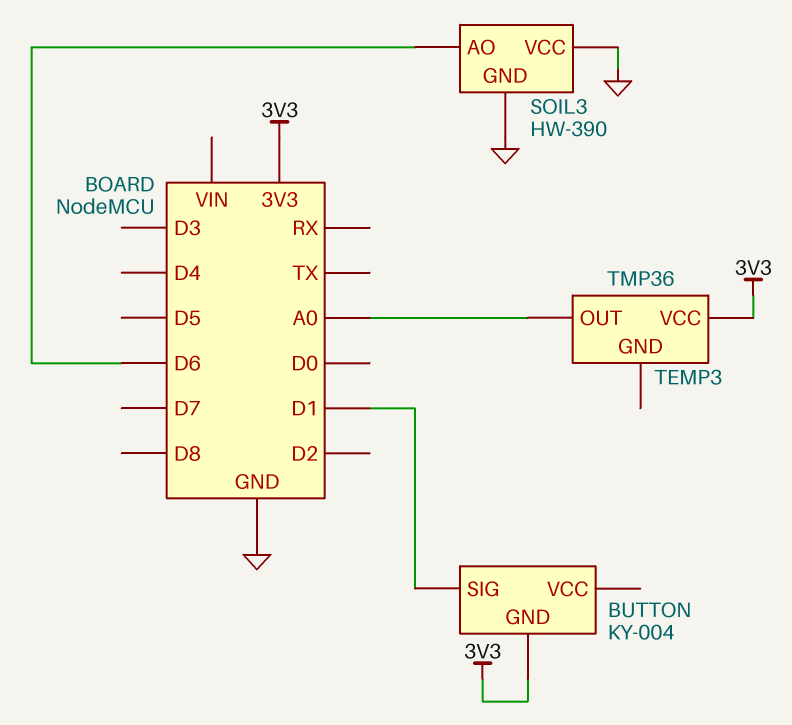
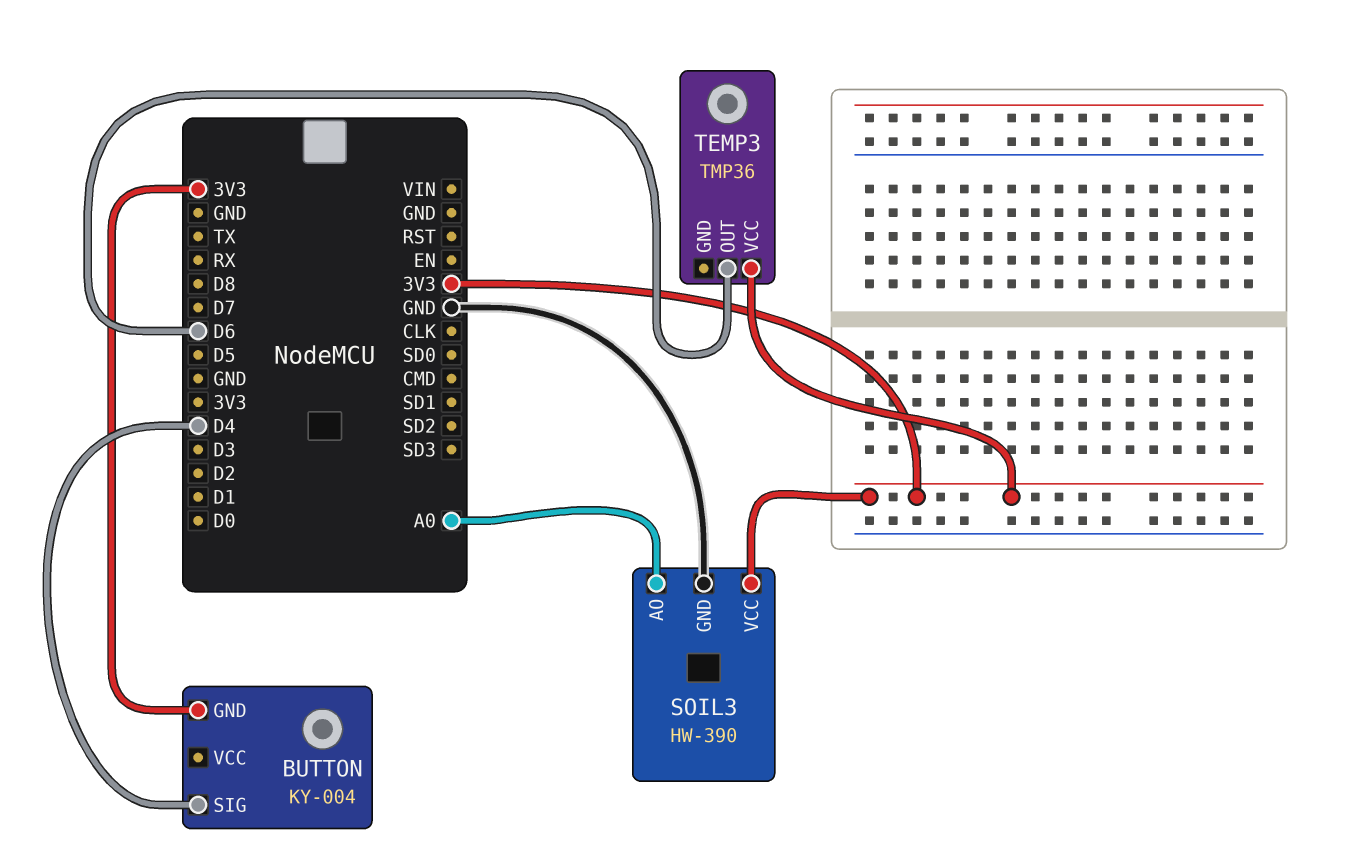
BUTTON pin SIG: D1 -> D4
SOIL3 pin AO: D6 -> A0
SOIL3 pin VCC: GND -> 3V3
TEMP3 pin OUT: A0 -> D6

